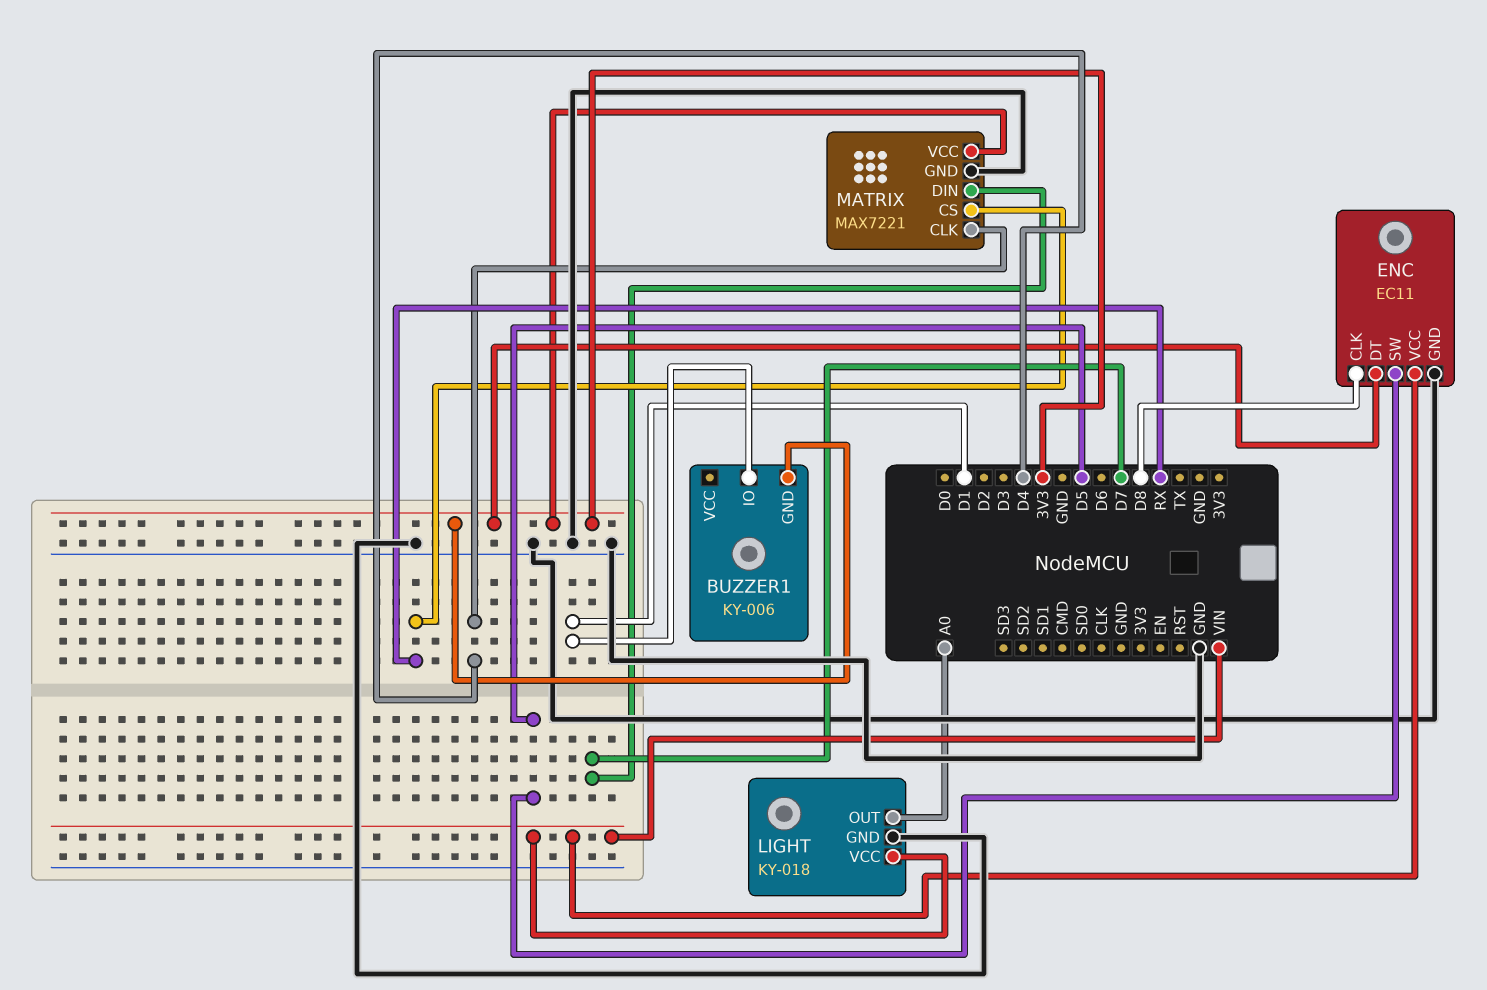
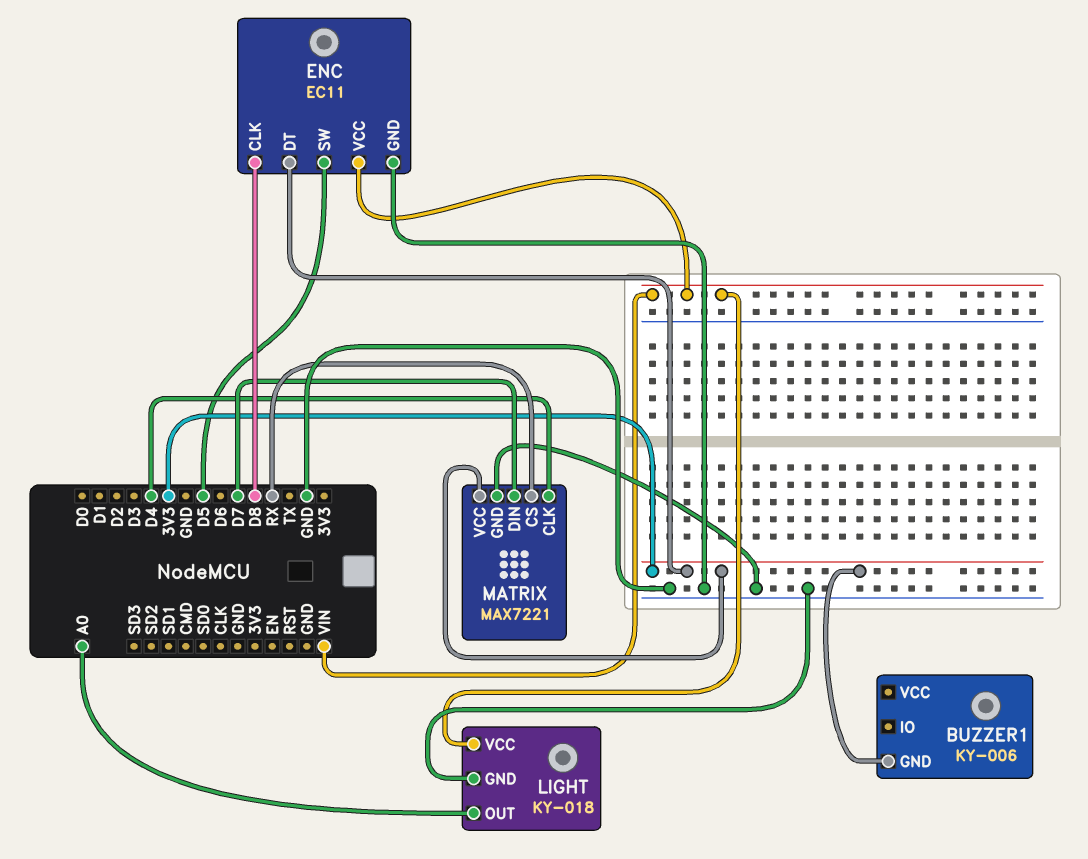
BUZZER1 pin IO: D1 -> none

